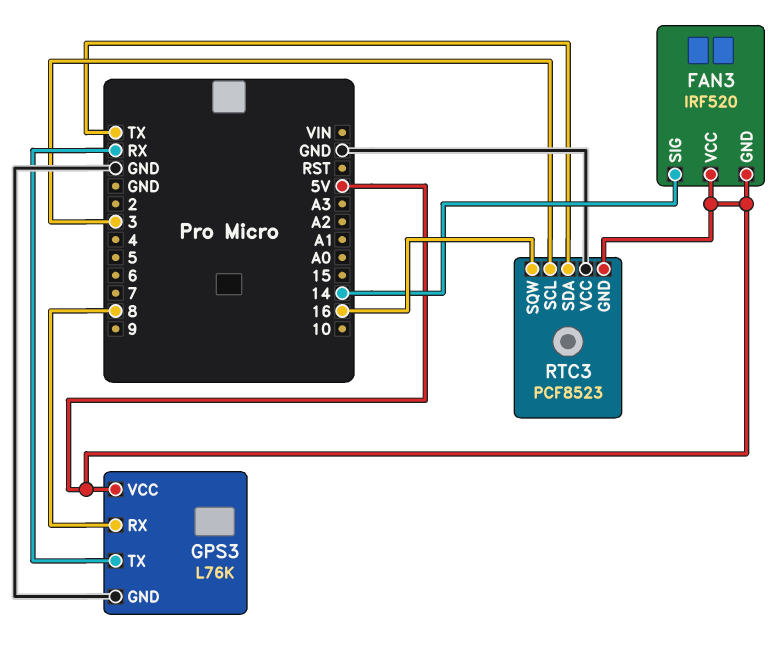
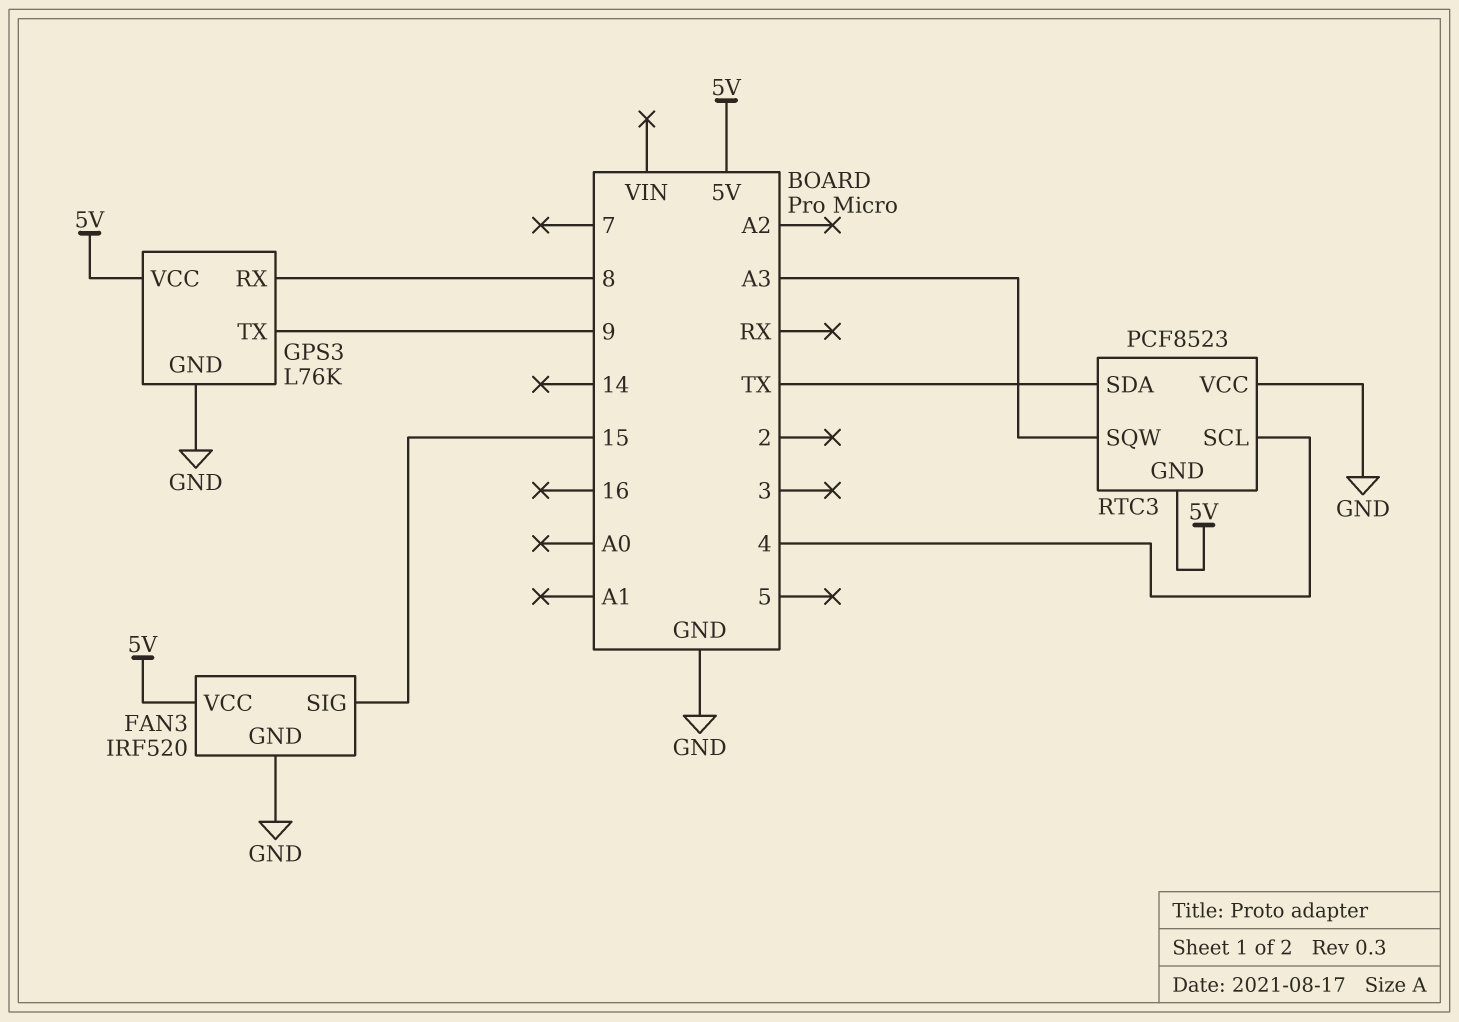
FAN3 pin GND: 5V -> GND
FAN3 pin SIG: 14 -> 15
GPS3 pin TX: RX -> 9
RTC3 pin SCL: 3 -> 4
RTC3 pin SQW: 16 -> A3

